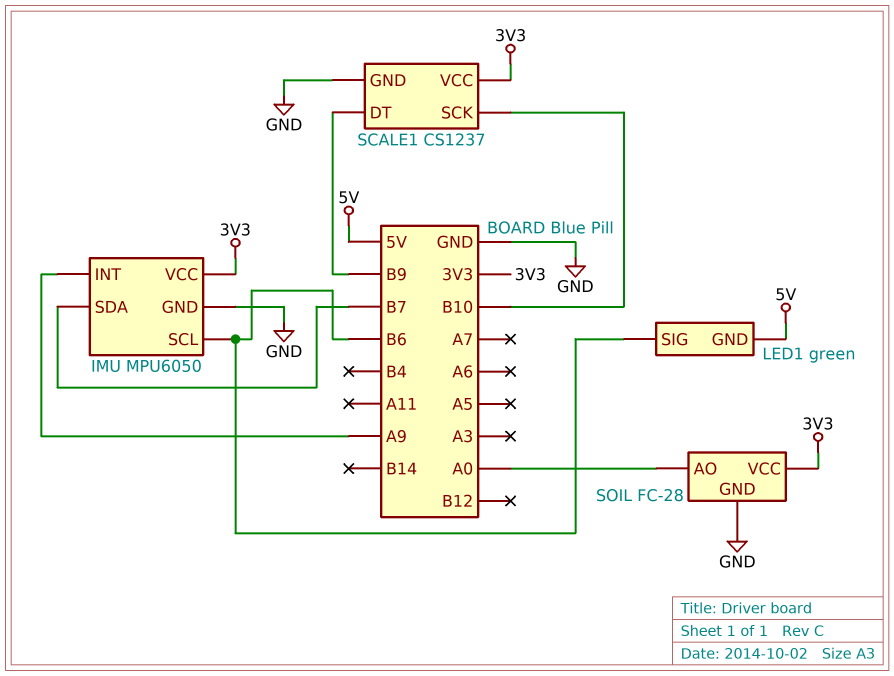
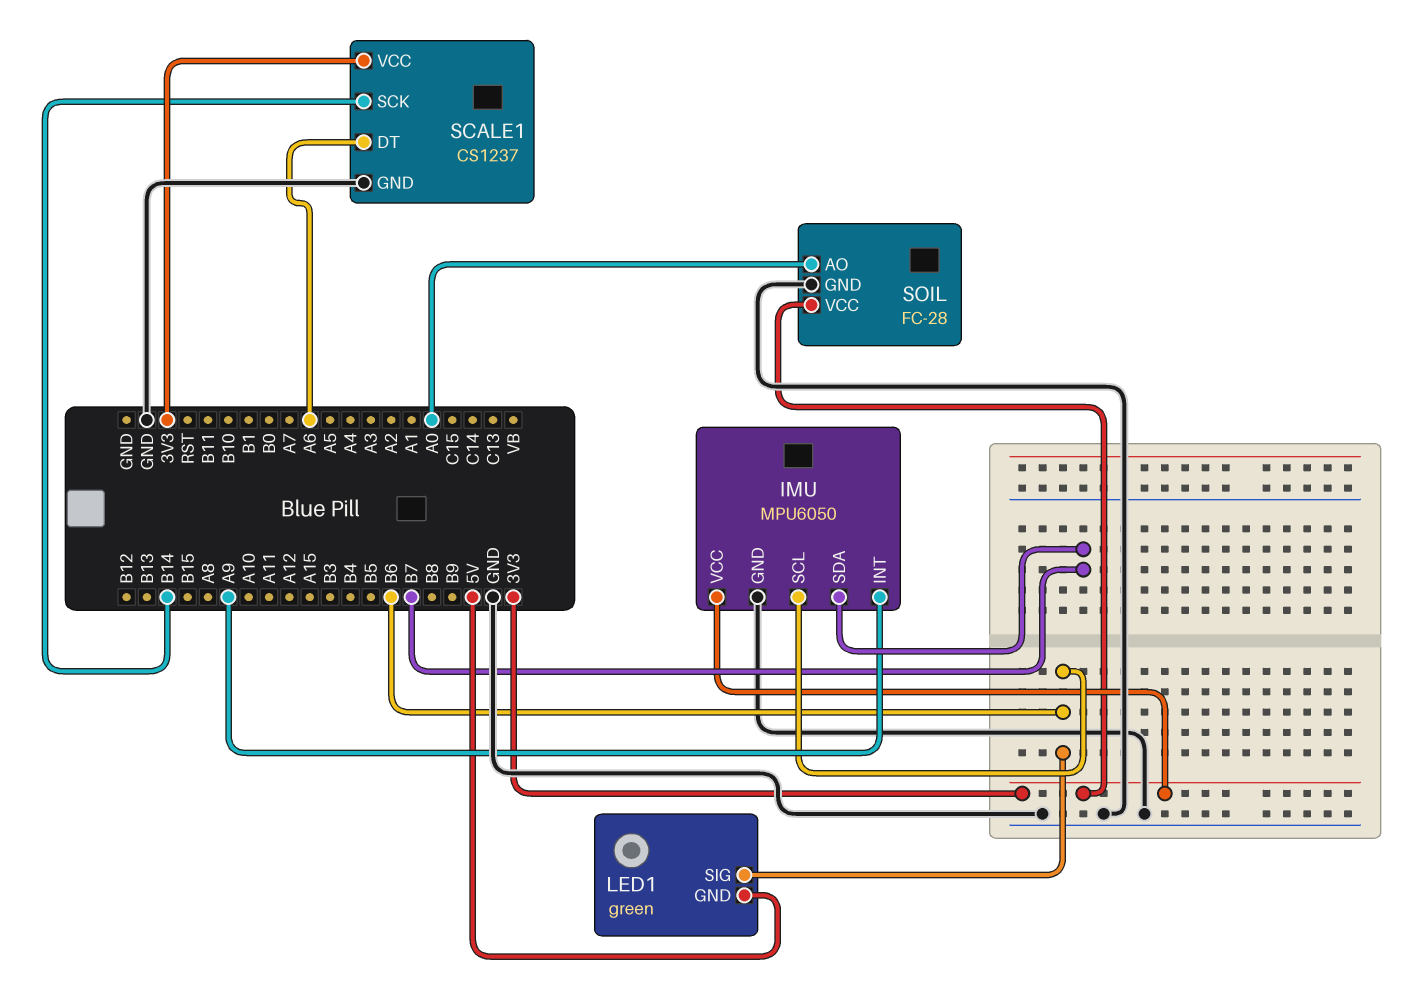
SCALE1 pin DT: B9 -> A6
SCALE1 pin SCK: B10 -> B14

